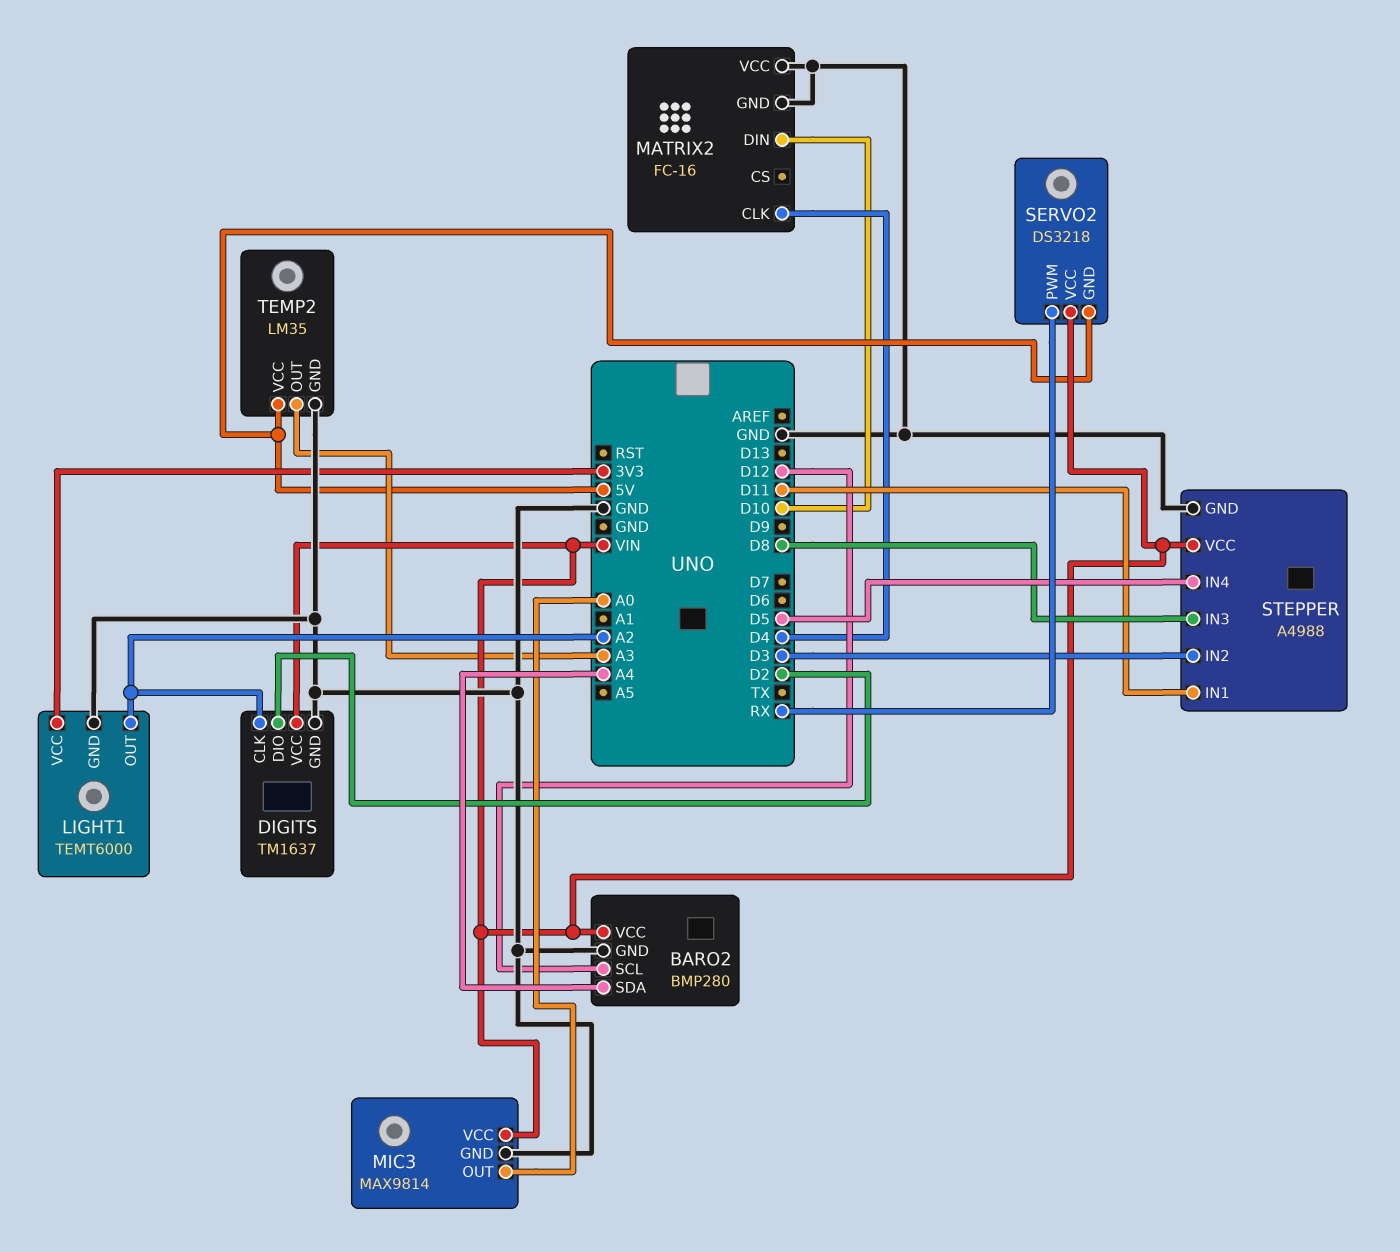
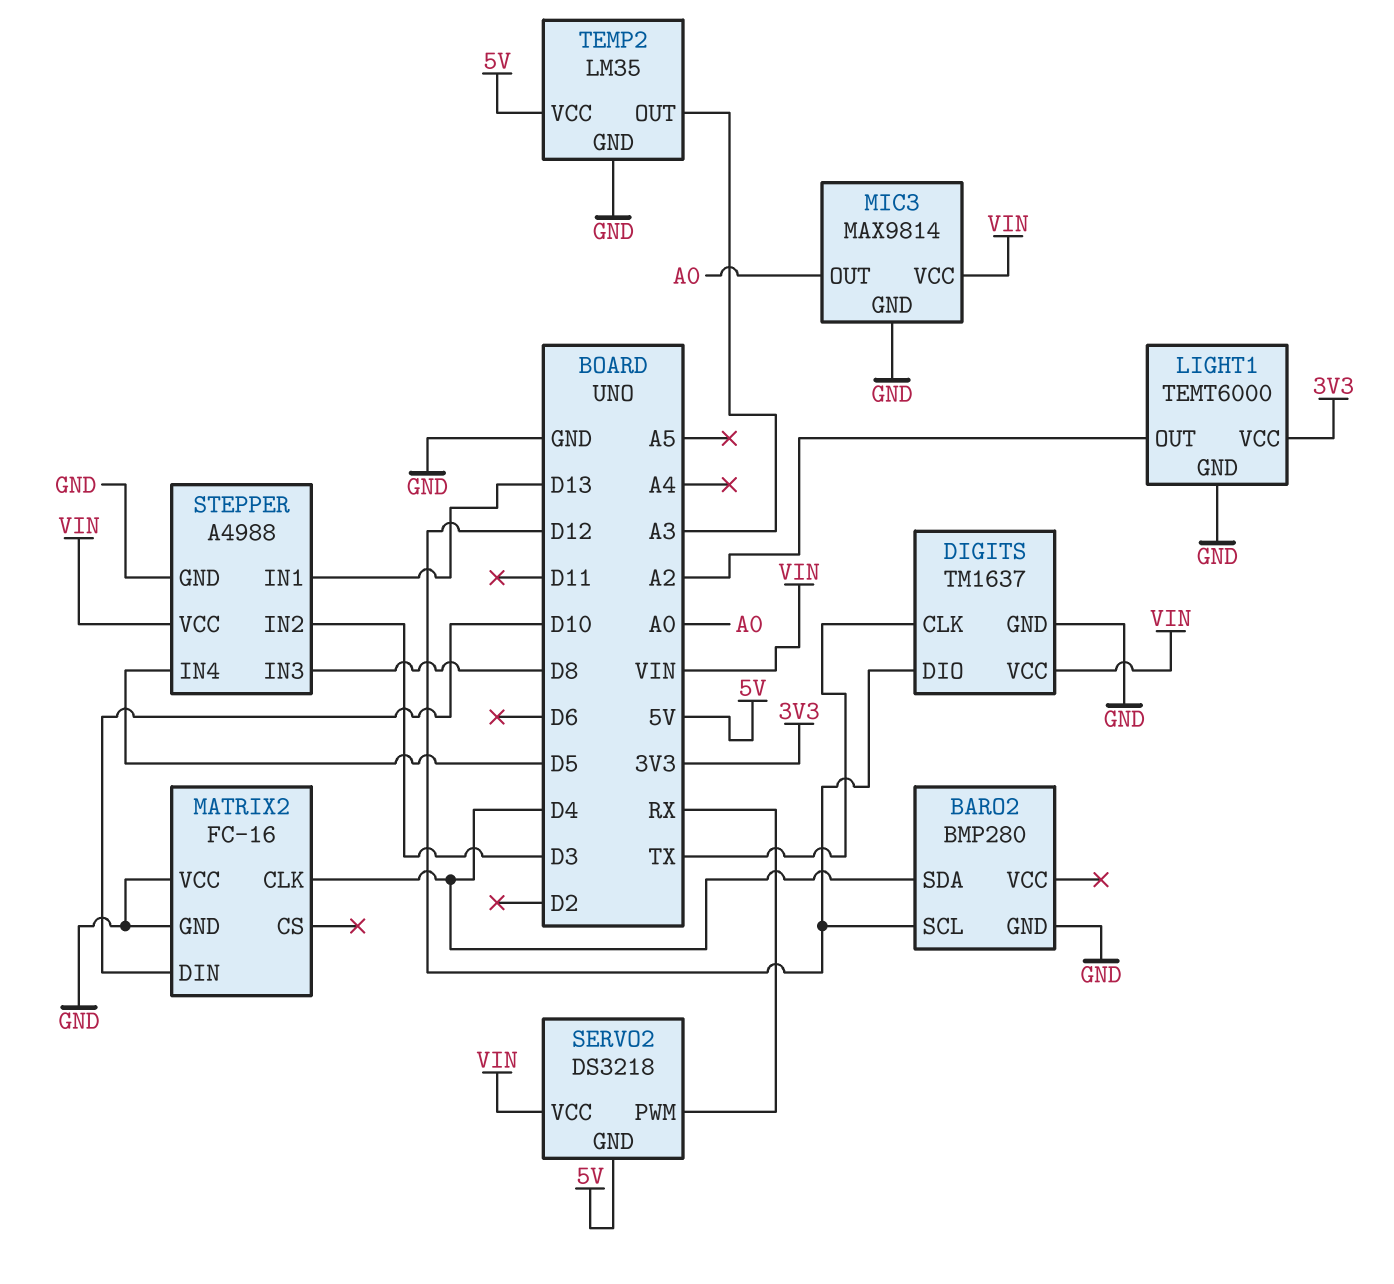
BARO2 pin SDA: A4 -> D4
BARO2 pin VCC: VIN -> none
DIGITS pin CLK: A2 -> TX
DIGITS pin DIO: D2 -> D12
STEPPER pin IN1: D11 -> D13

